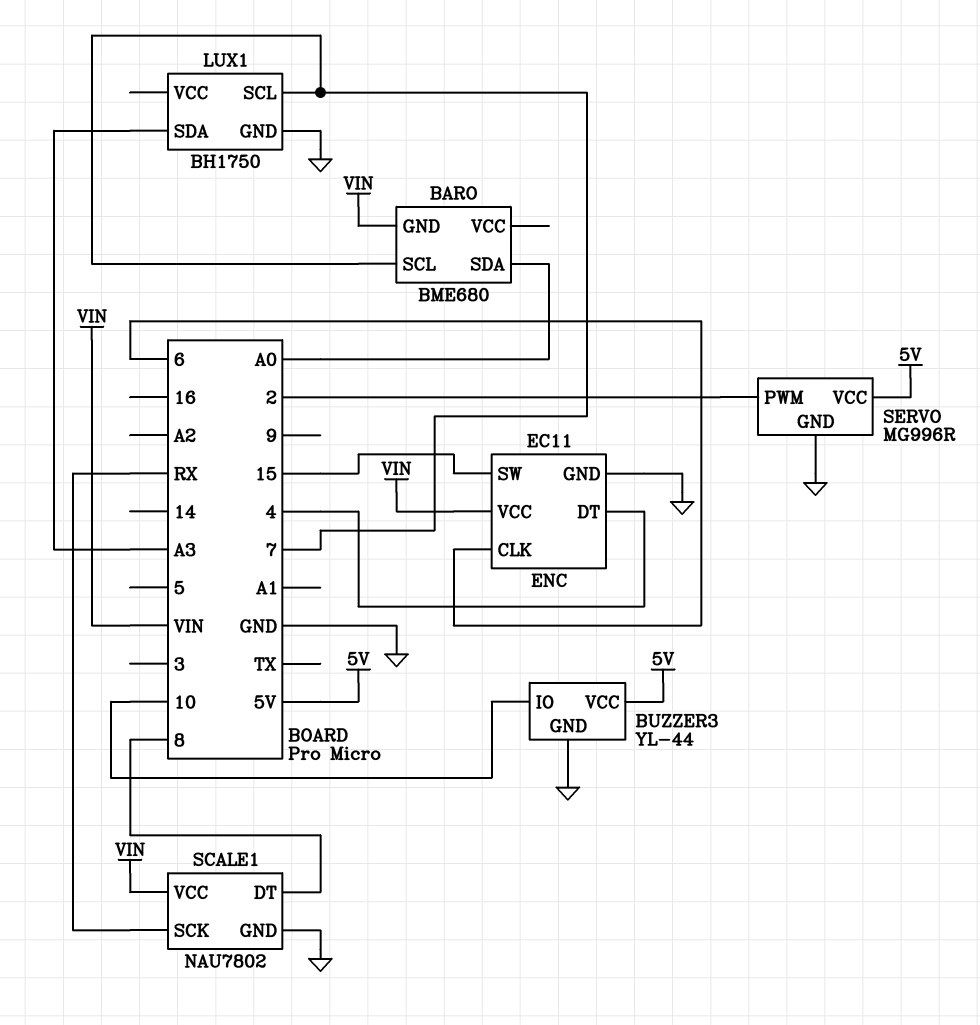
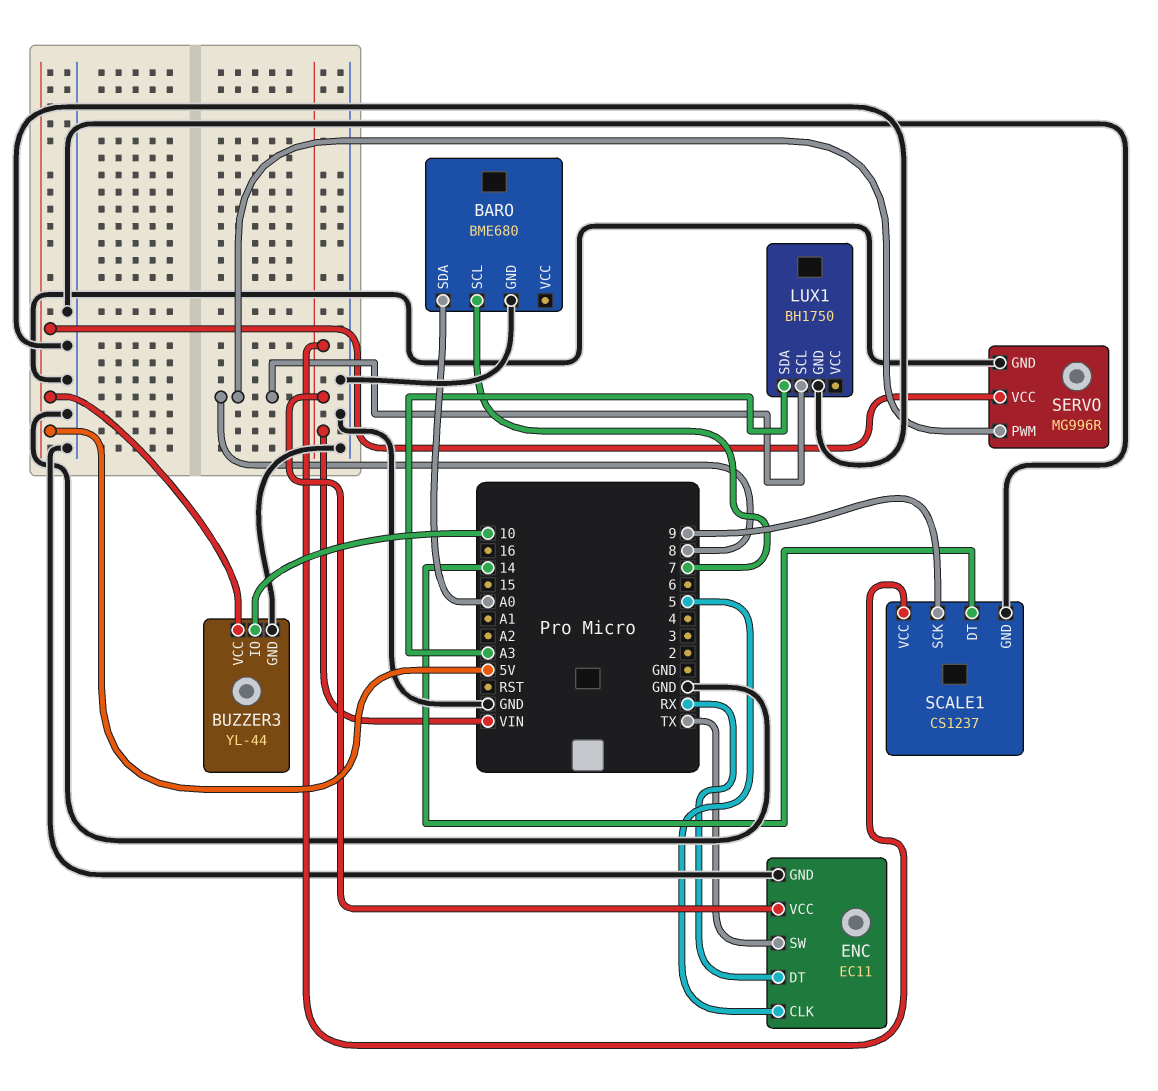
BARO pin GND: VIN -> GND
ENC pin CLK: 6 -> 5
ENC pin DT: 4 -> RX
ENC pin SW: 15 -> TX
LUX1 pin SCL: 7 -> 8
SCALE1: NAU7802 -> CS1237
SCALE1 pin DT: 8 -> 14
SCALE1 pin SCK: RX -> 9
SERVO pin PWM: 2 -> 8

